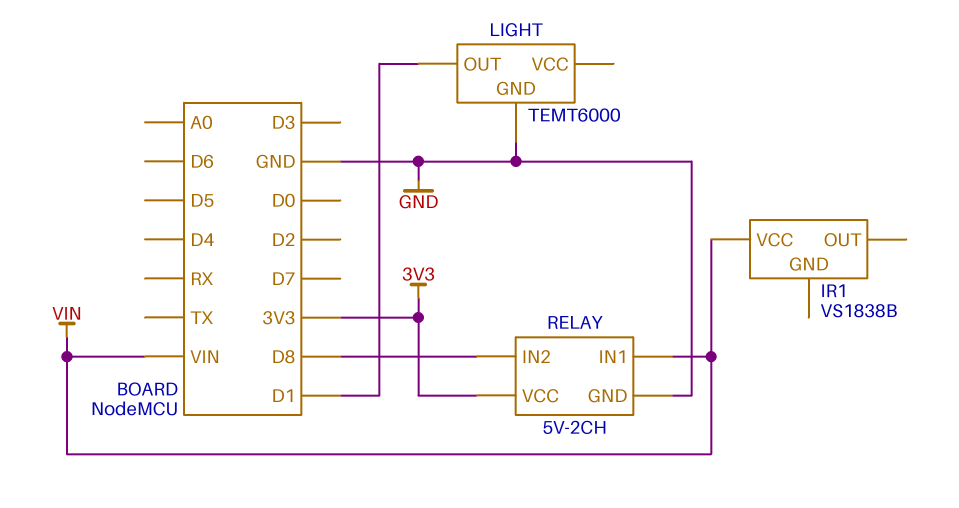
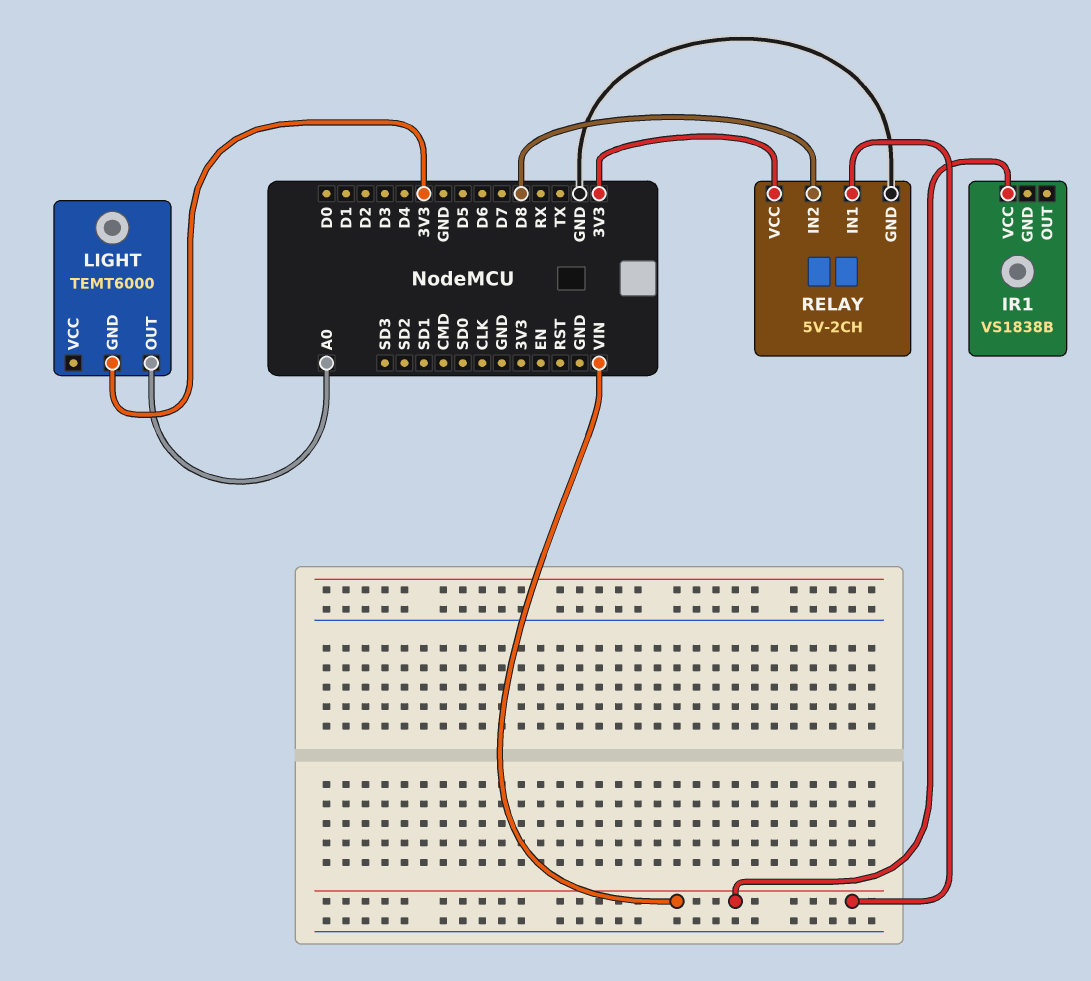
LIGHT pin GND: GND -> 3V3
LIGHT pin OUT: D1 -> A0

